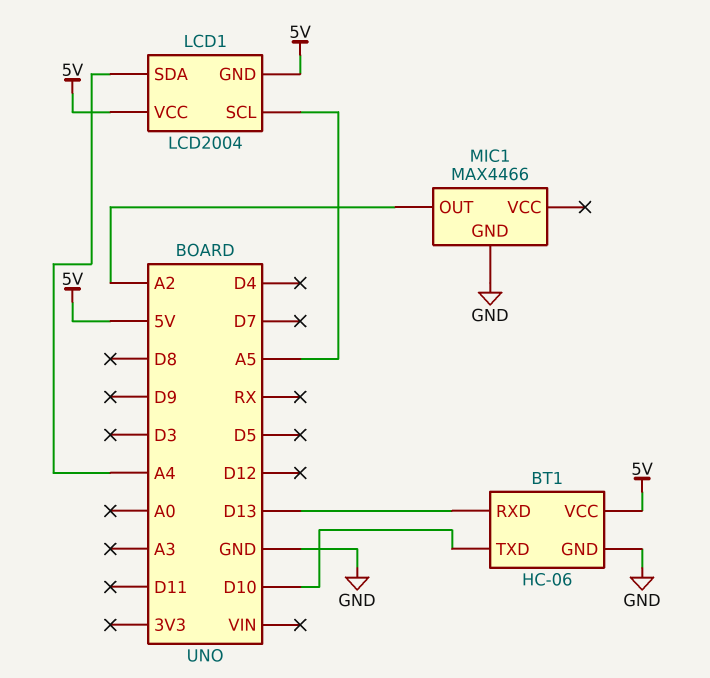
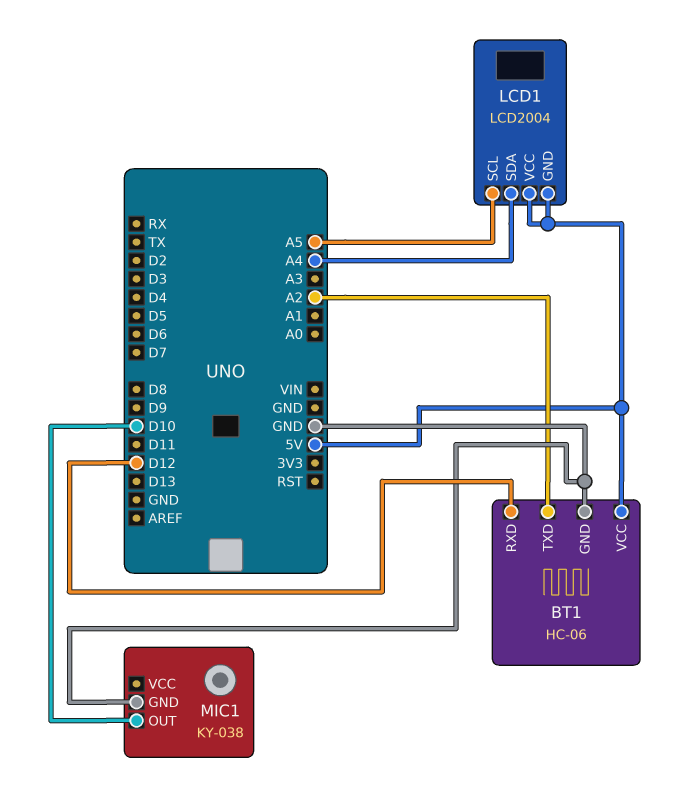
BT1 pin RXD: D13 -> D12
BT1 pin TXD: D10 -> A2
MIC1: MAX4466 -> KY-038
MIC1 pin OUT: A2 -> D10

